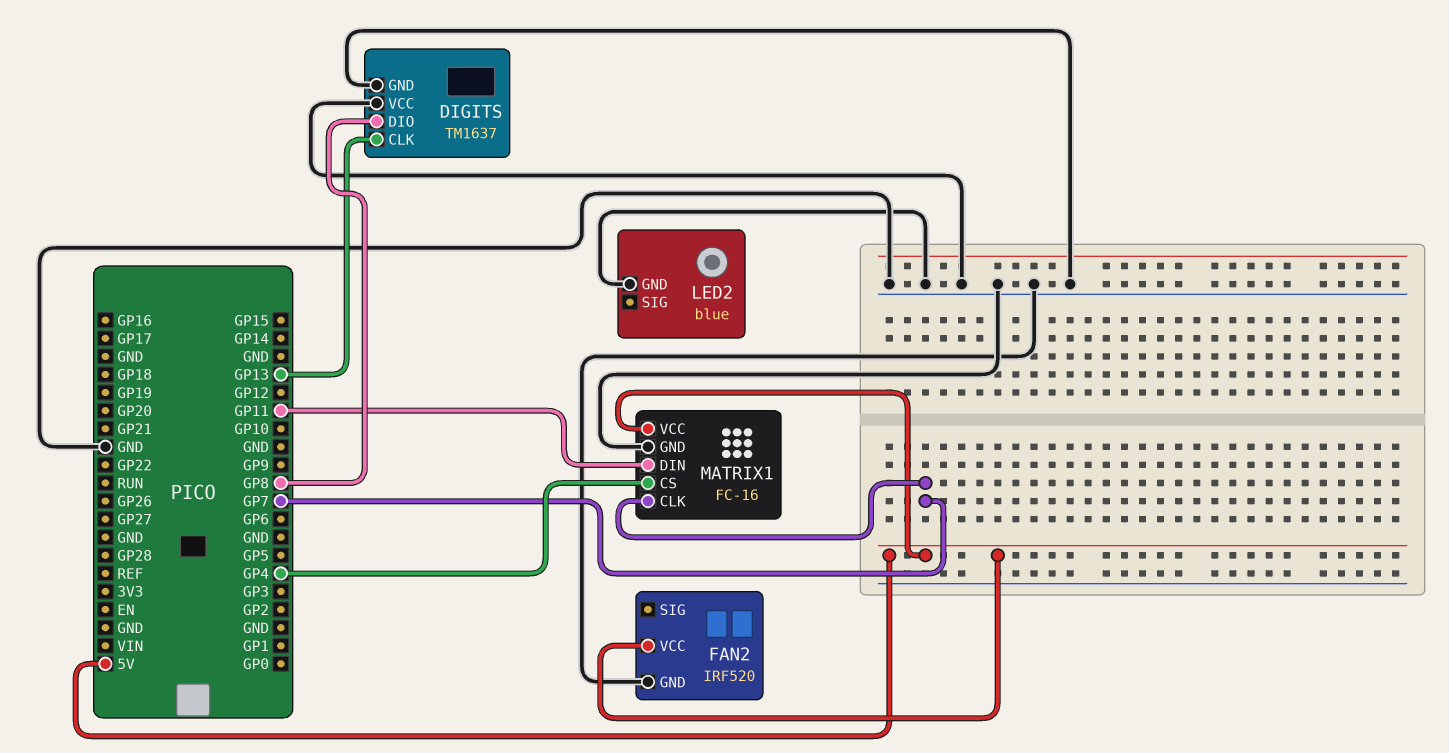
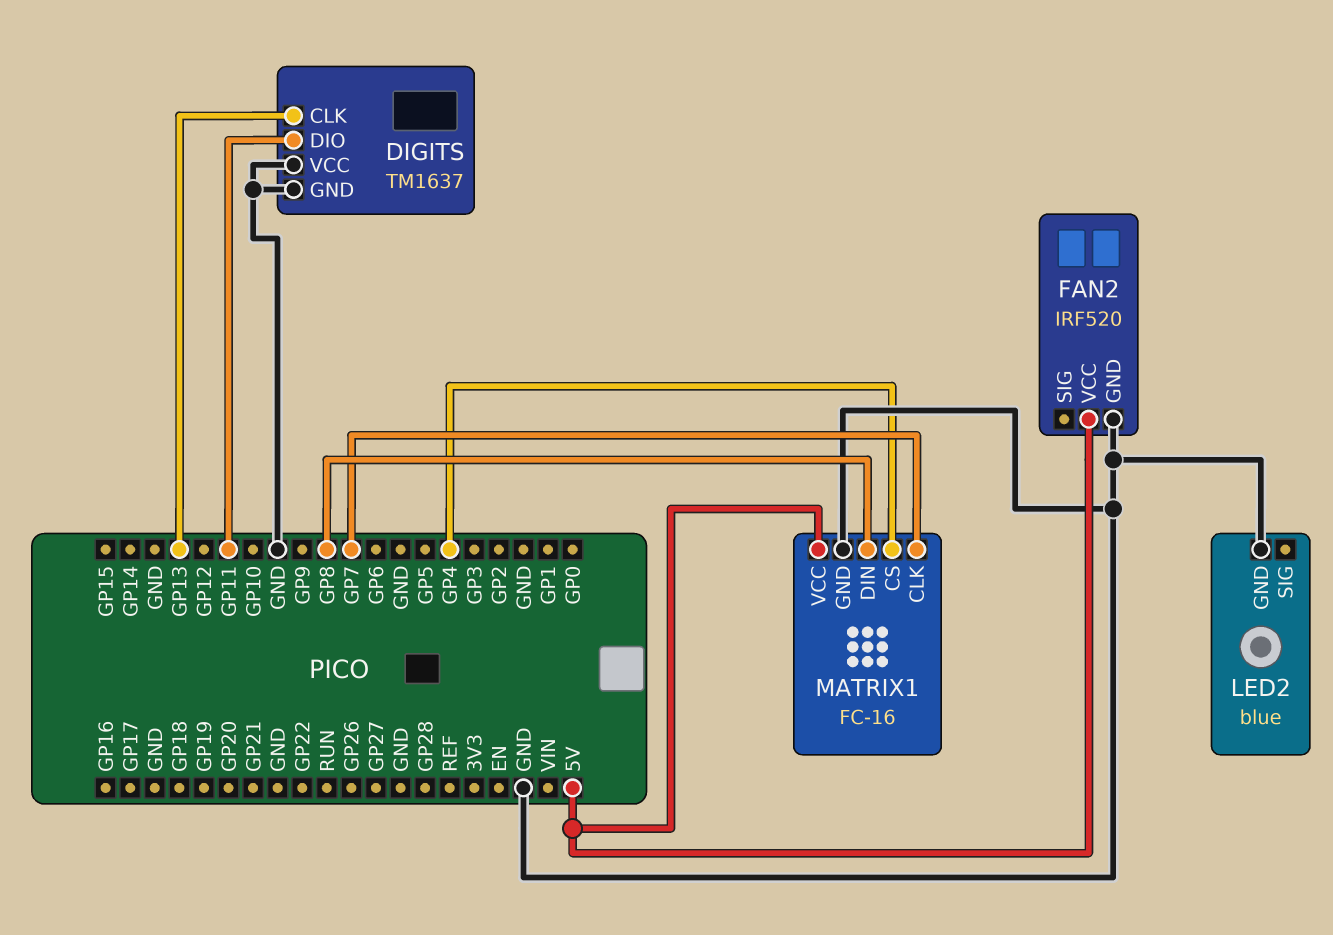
DIGITS pin DIO: GP8 -> GP11
MATRIX1 pin DIN: GP11 -> GP8

